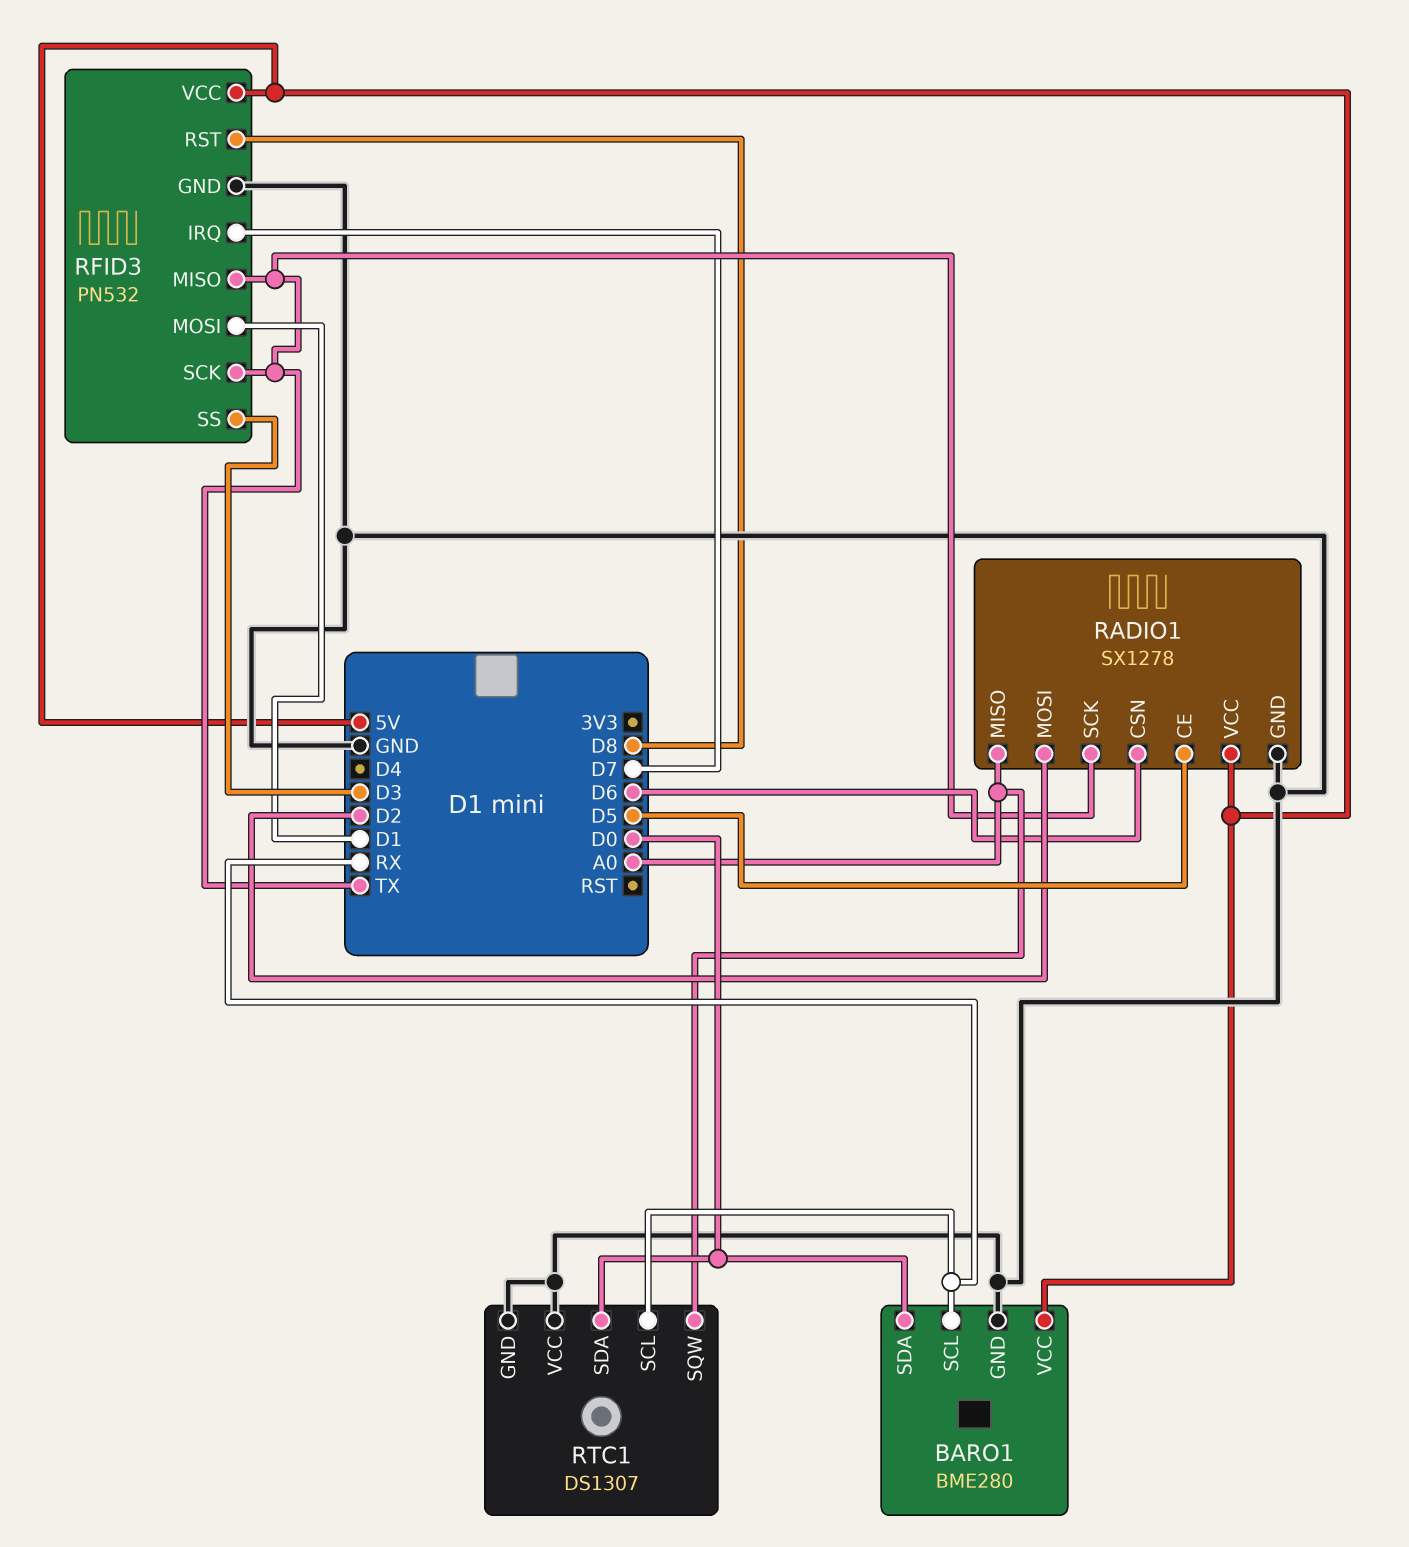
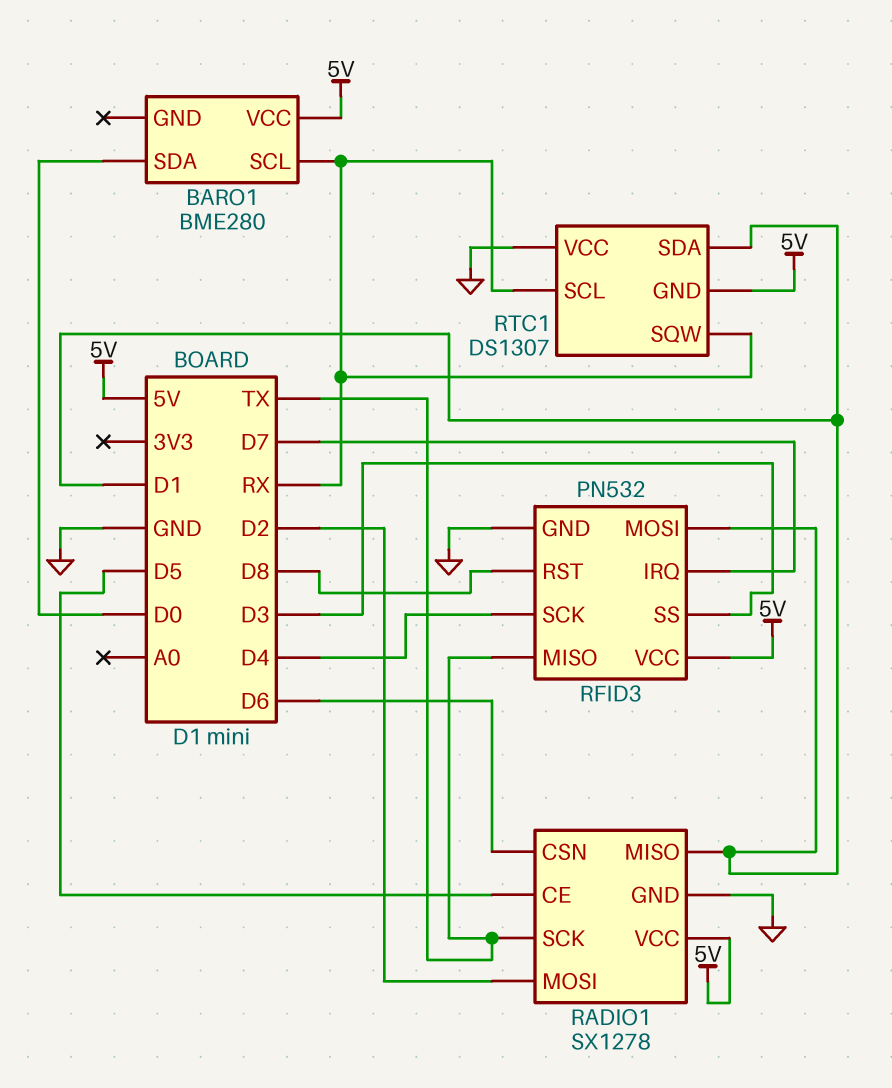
BARO1 pin GND: GND -> none
RADIO1 pin MISO: A0 -> D1
RFID3 pin SCK: TX -> D4
RTC1 pin GND: GND -> 5V
RTC1 pin SDA: D0 -> D1
RTC1 pin SQW: A0 -> RX

